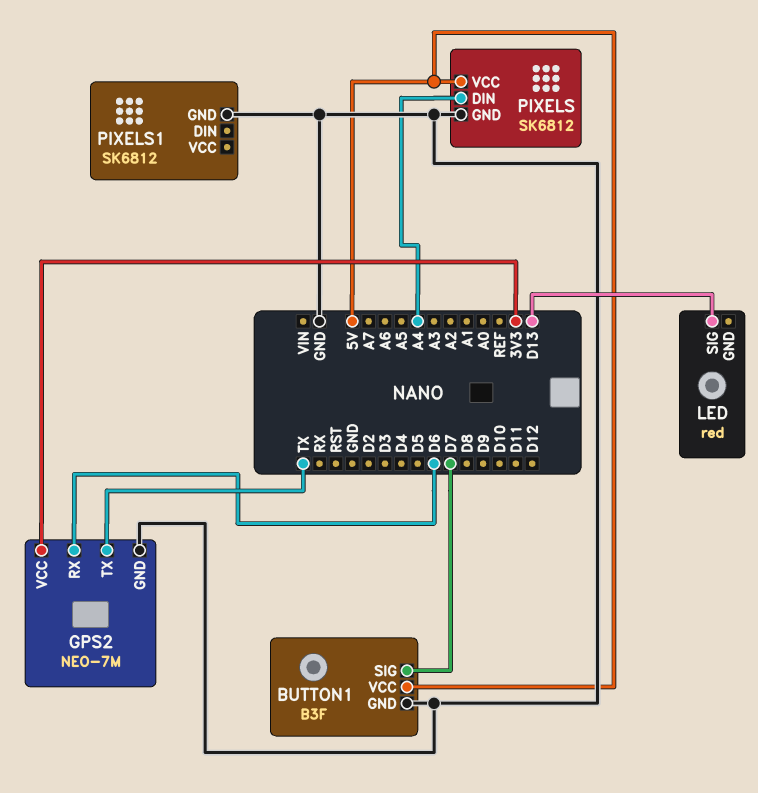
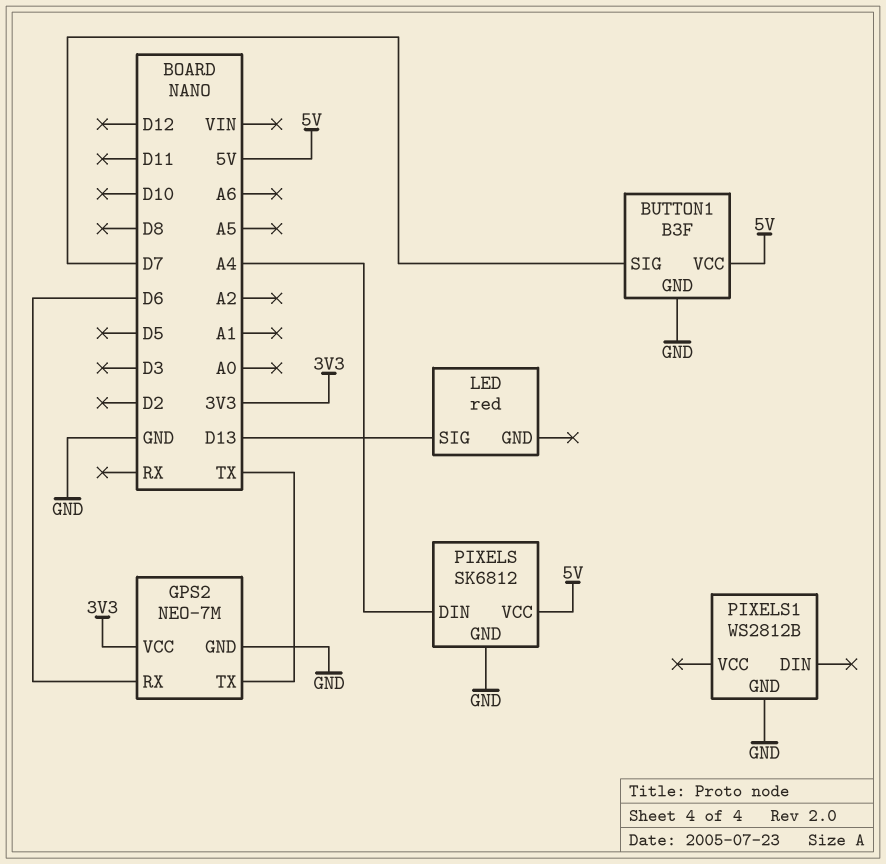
PIXELS1: SK6812 -> WS2812B

